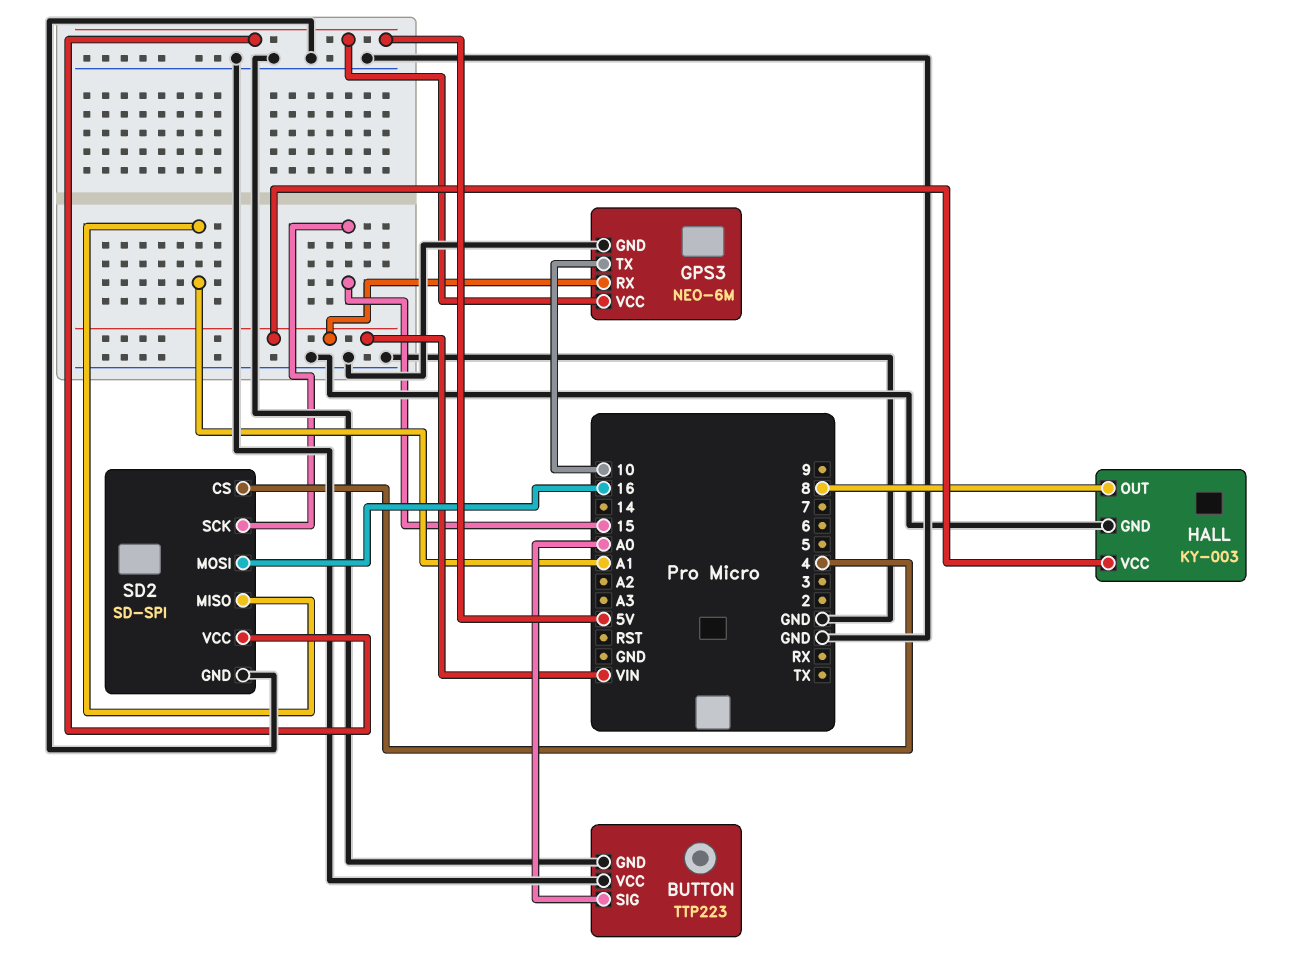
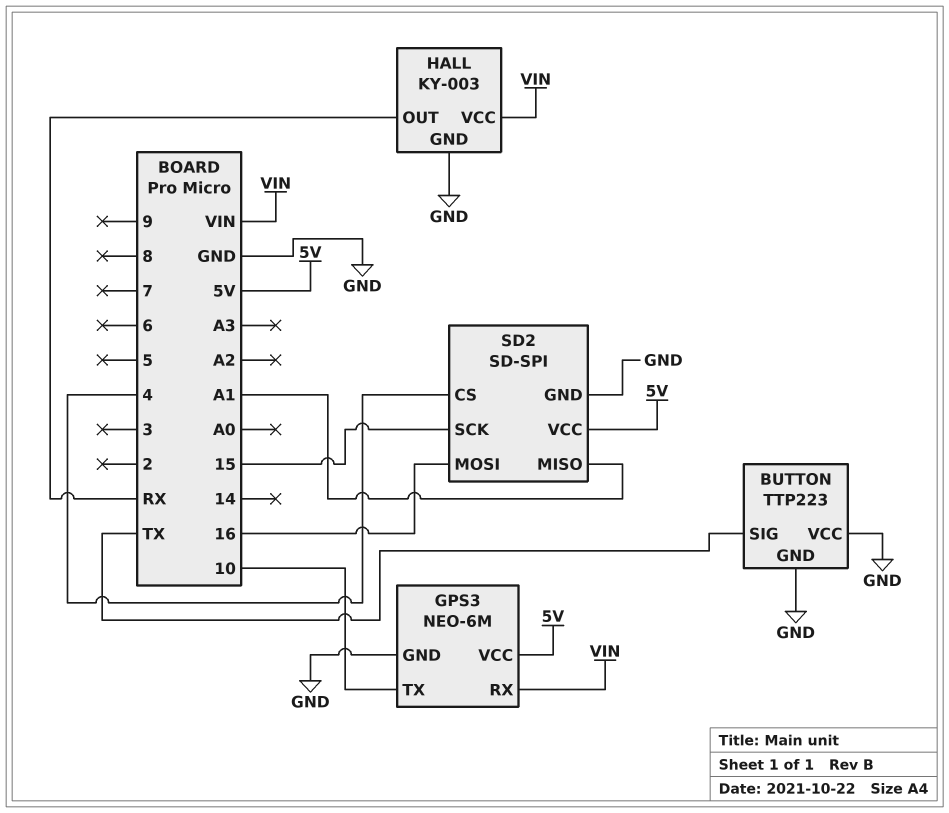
BUTTON pin SIG: A0 -> TX
HALL pin OUT: 8 -> RX

